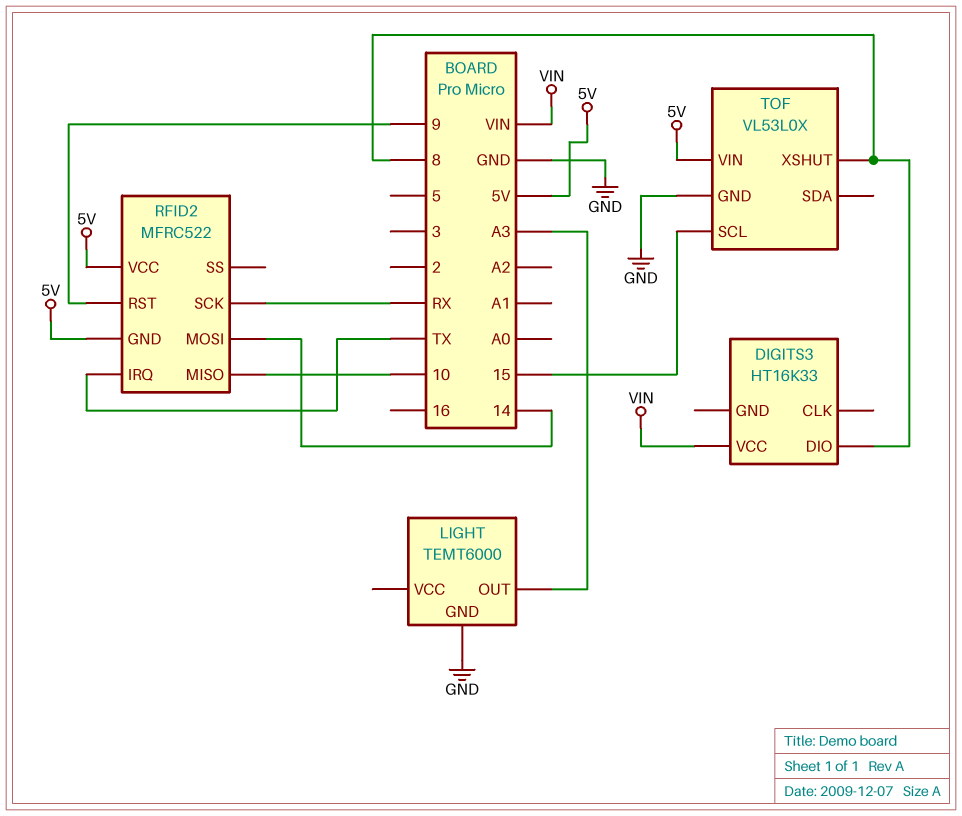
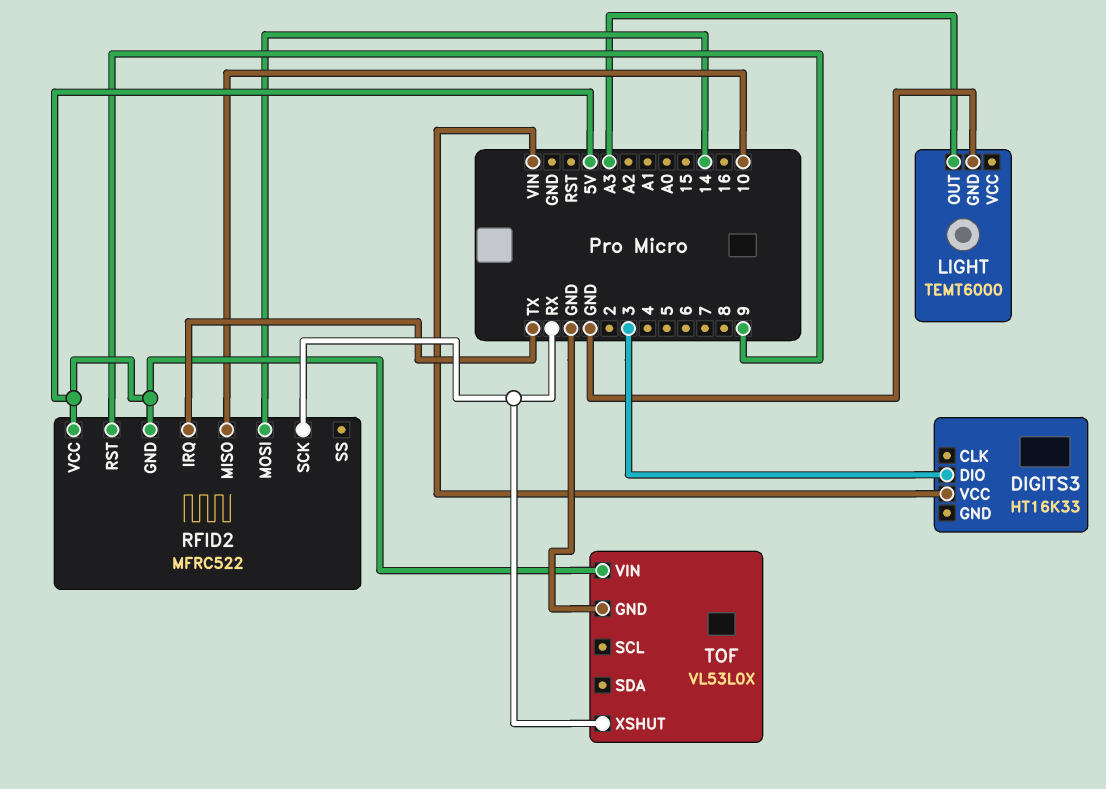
DIGITS3 pin DIO: 8 -> 3
TOF pin SCL: 15 -> none
TOF pin XSHUT: 8 -> RX

